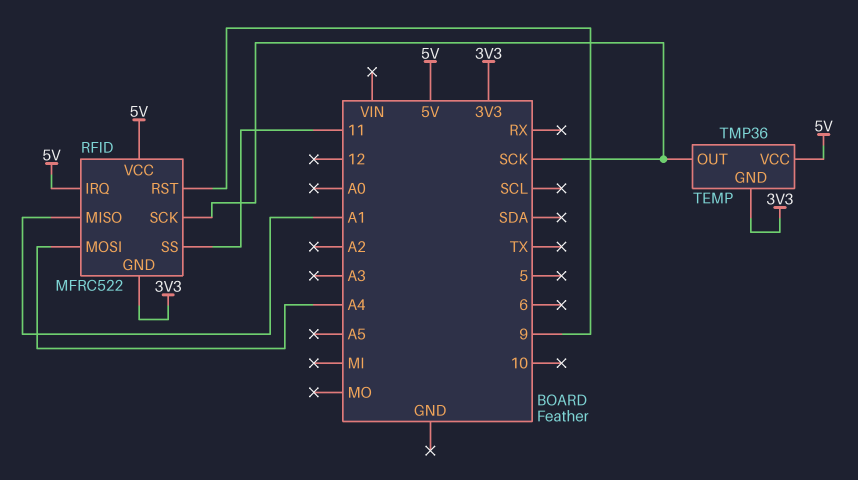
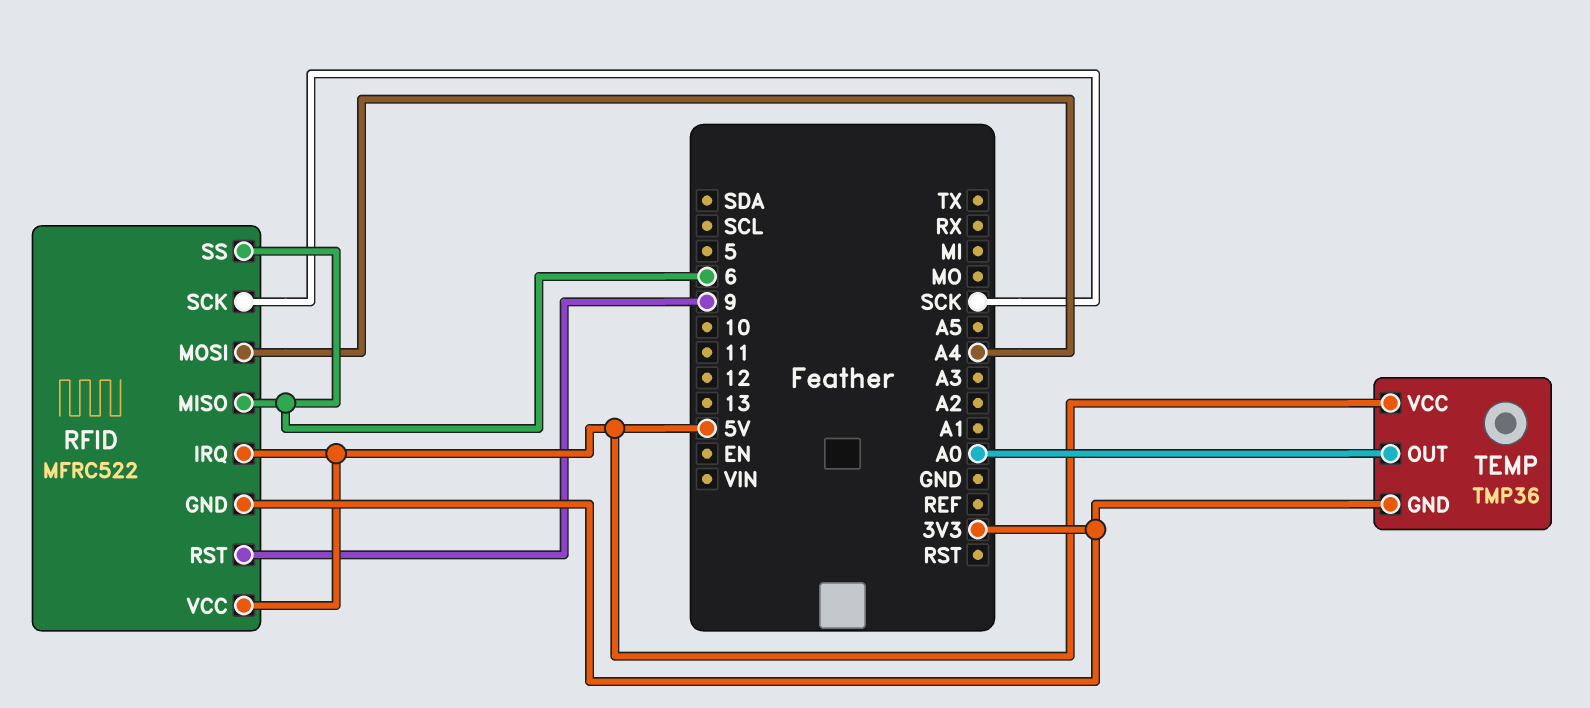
RFID pin MISO: A1 -> 6
RFID pin SS: 11 -> 6
TEMP pin OUT: SCK -> A0

